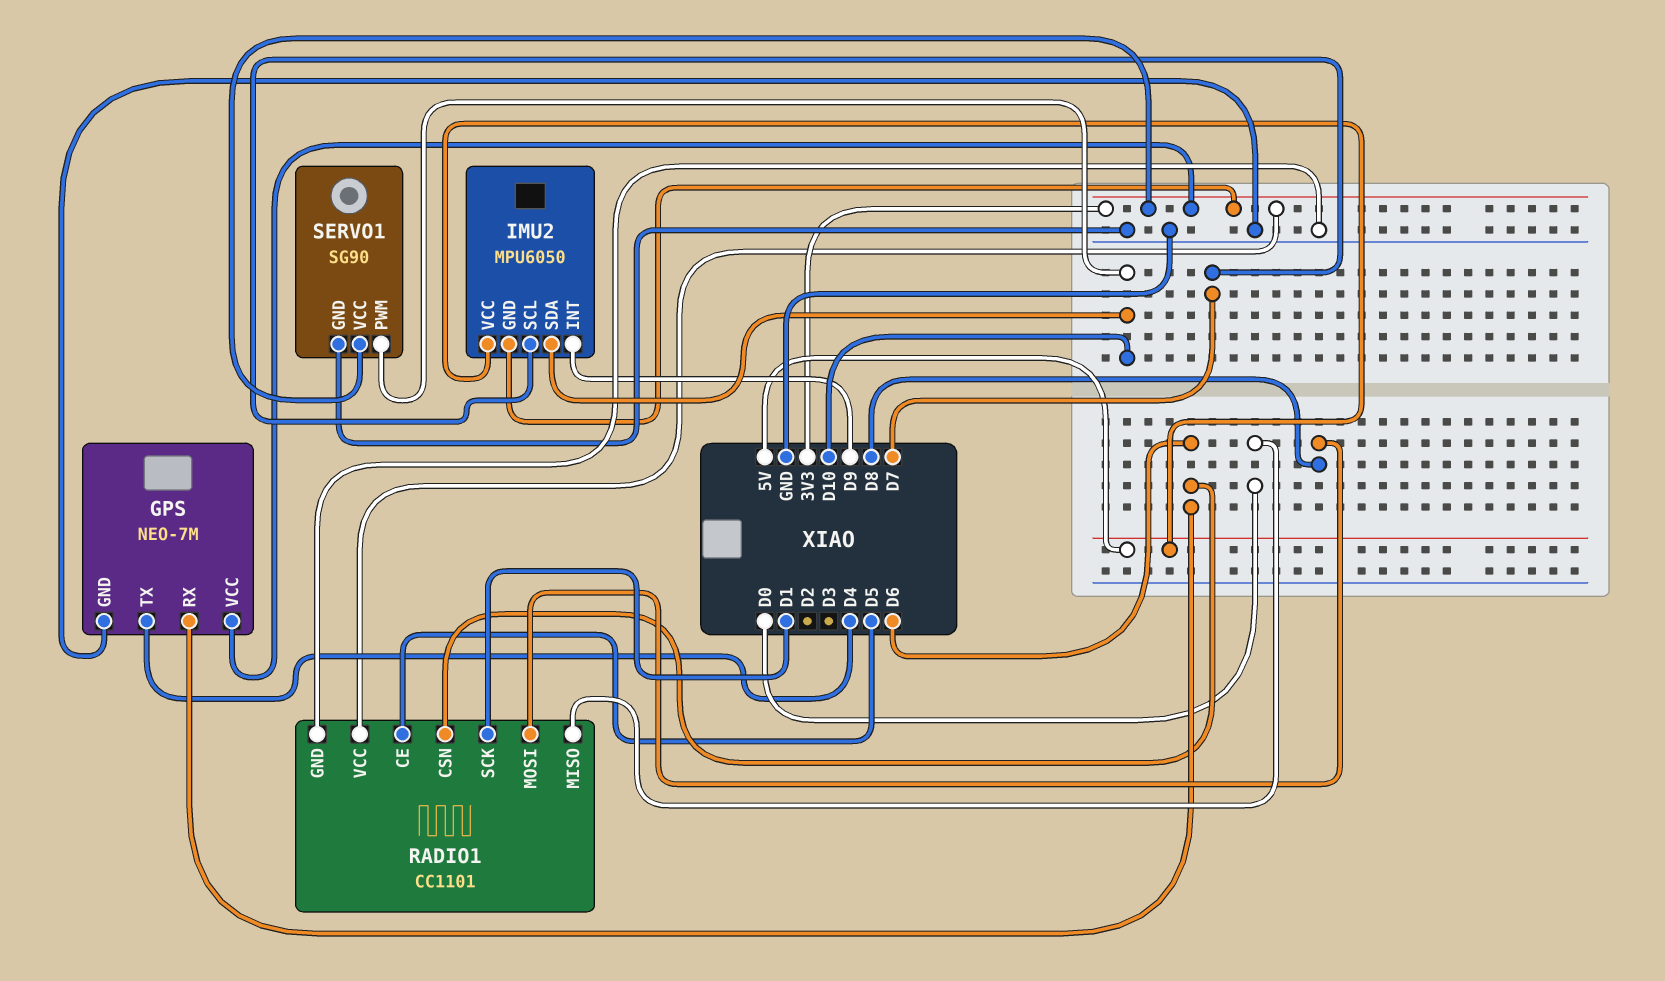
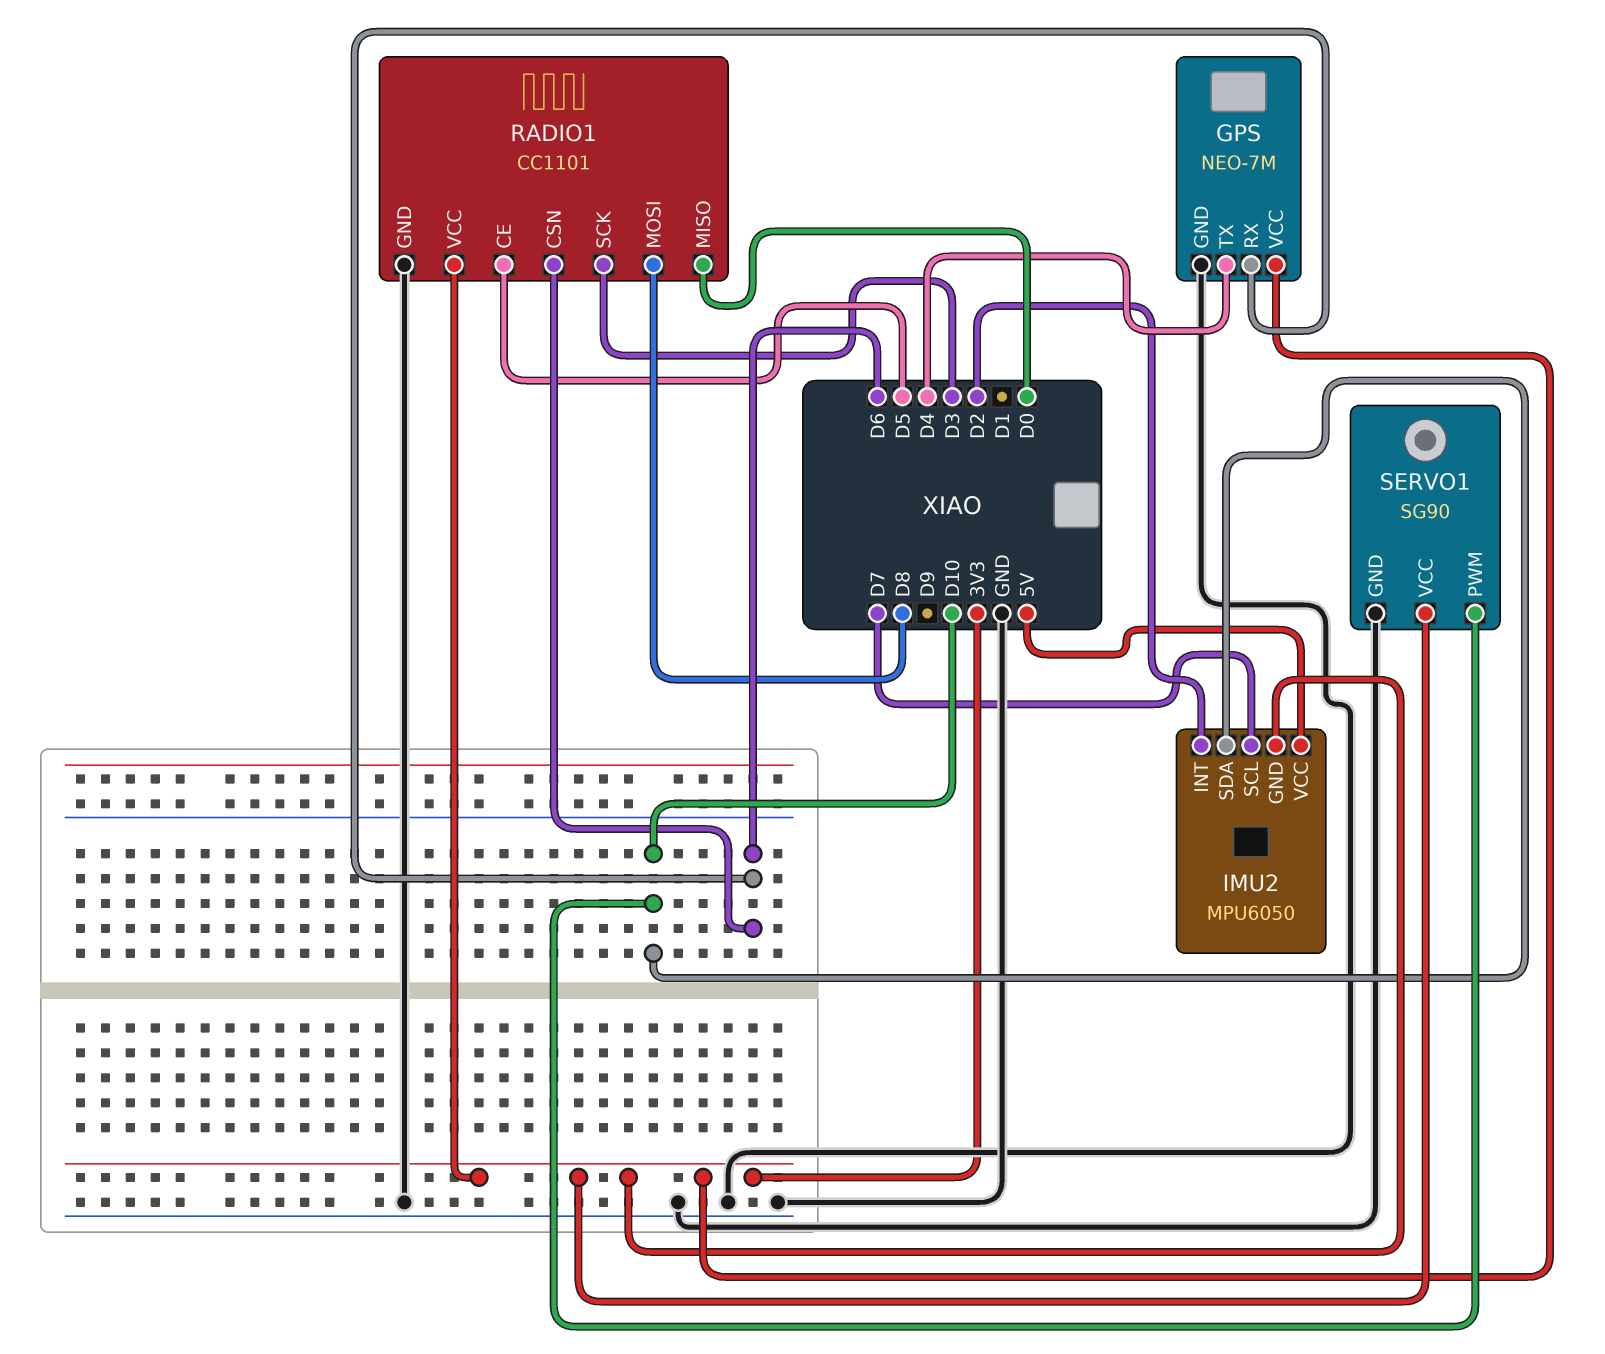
IMU2 pin INT: D9 -> D2
RADIO1 pin SCK: D1 -> D3

